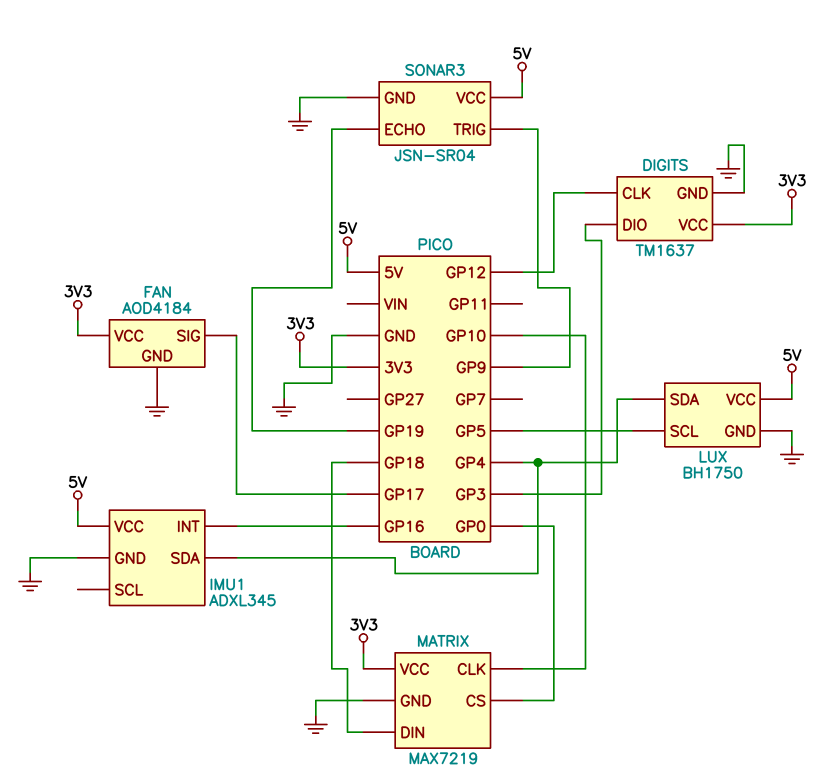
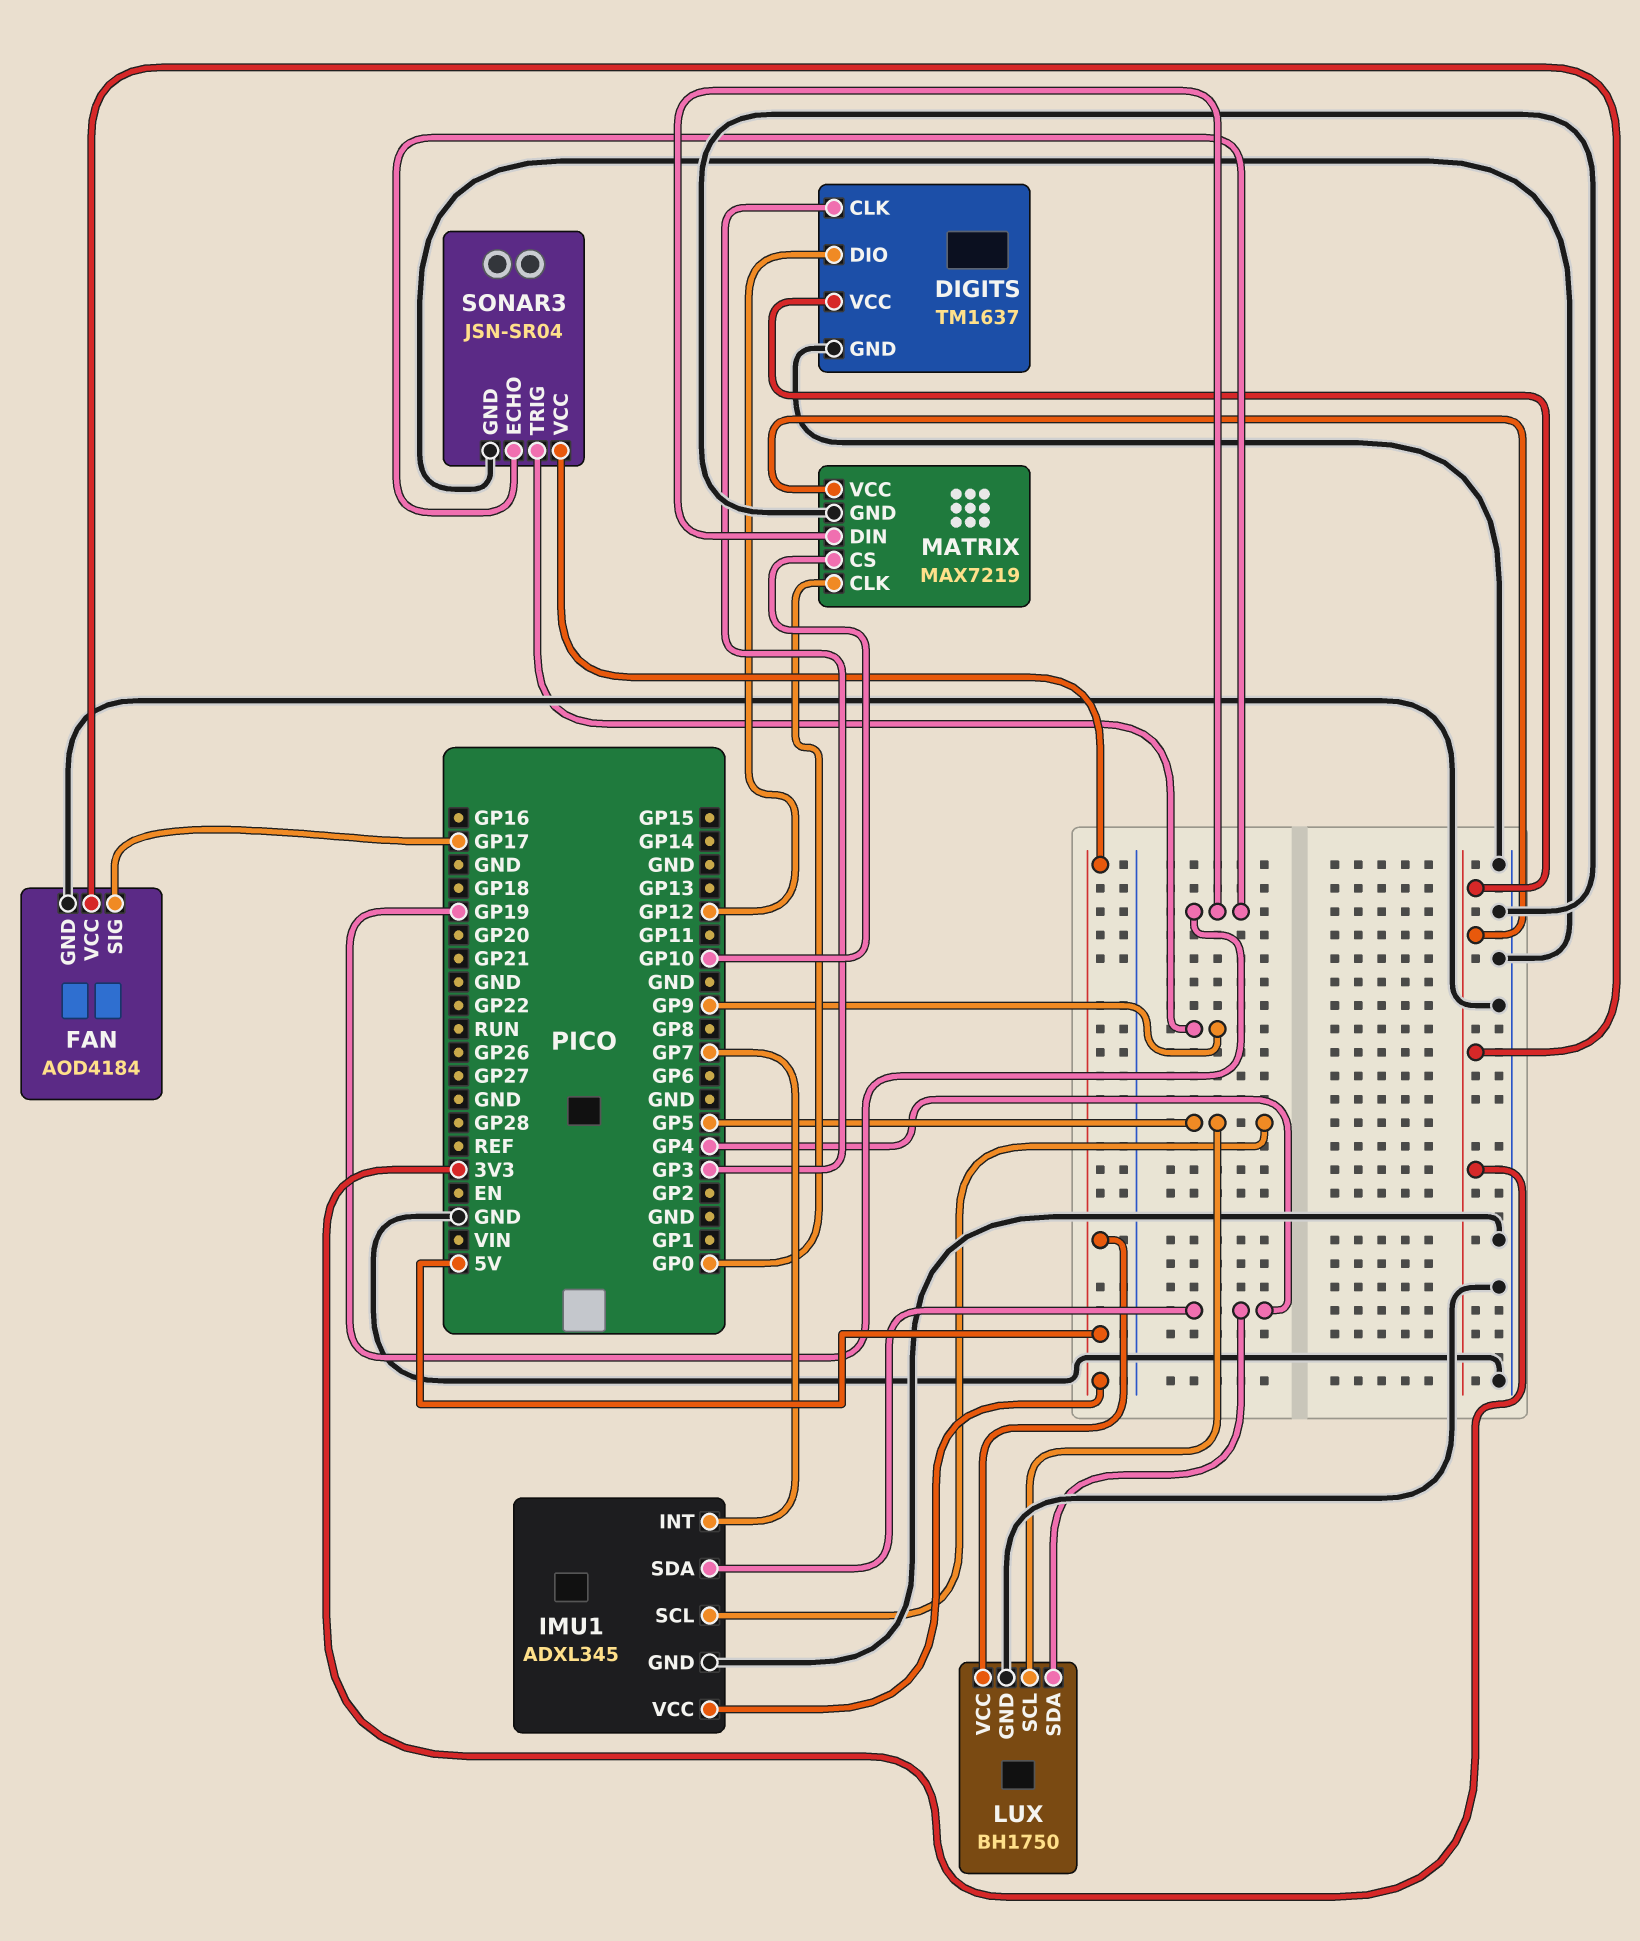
DIGITS pin CLK: GP12 -> GP3
DIGITS pin DIO: GP3 -> GP12
IMU1 pin INT: GP16 -> GP7
IMU1 pin SCL: none -> GP5
MATRIX pin CLK: GP10 -> GP0
MATRIX pin CS: GP0 -> GP10
MATRIX pin DIN: GP18 -> GP19

